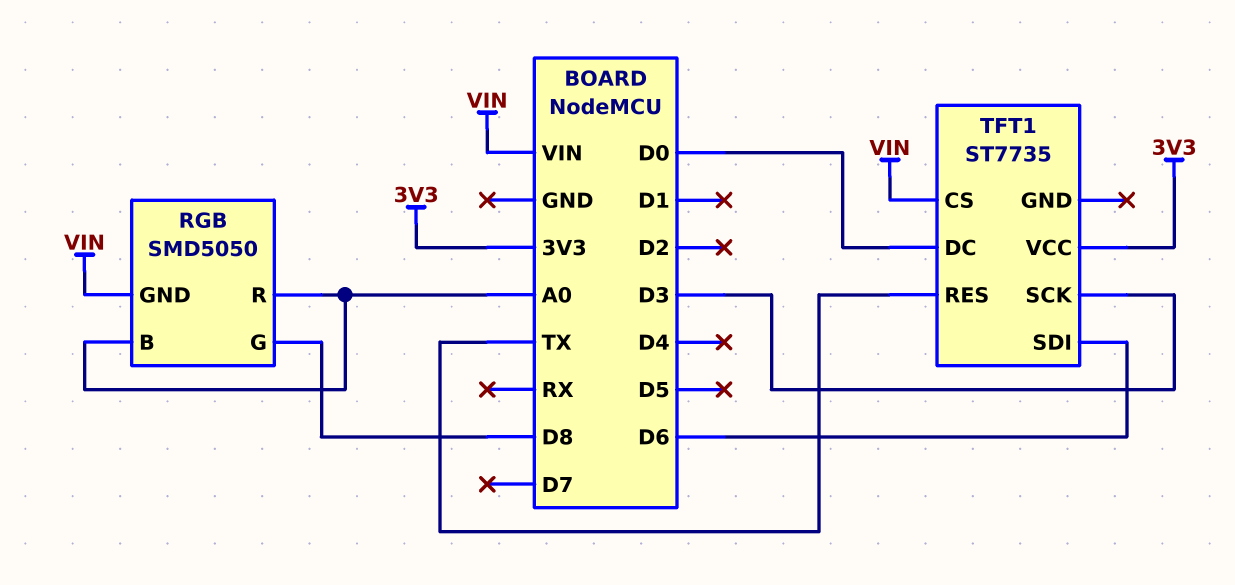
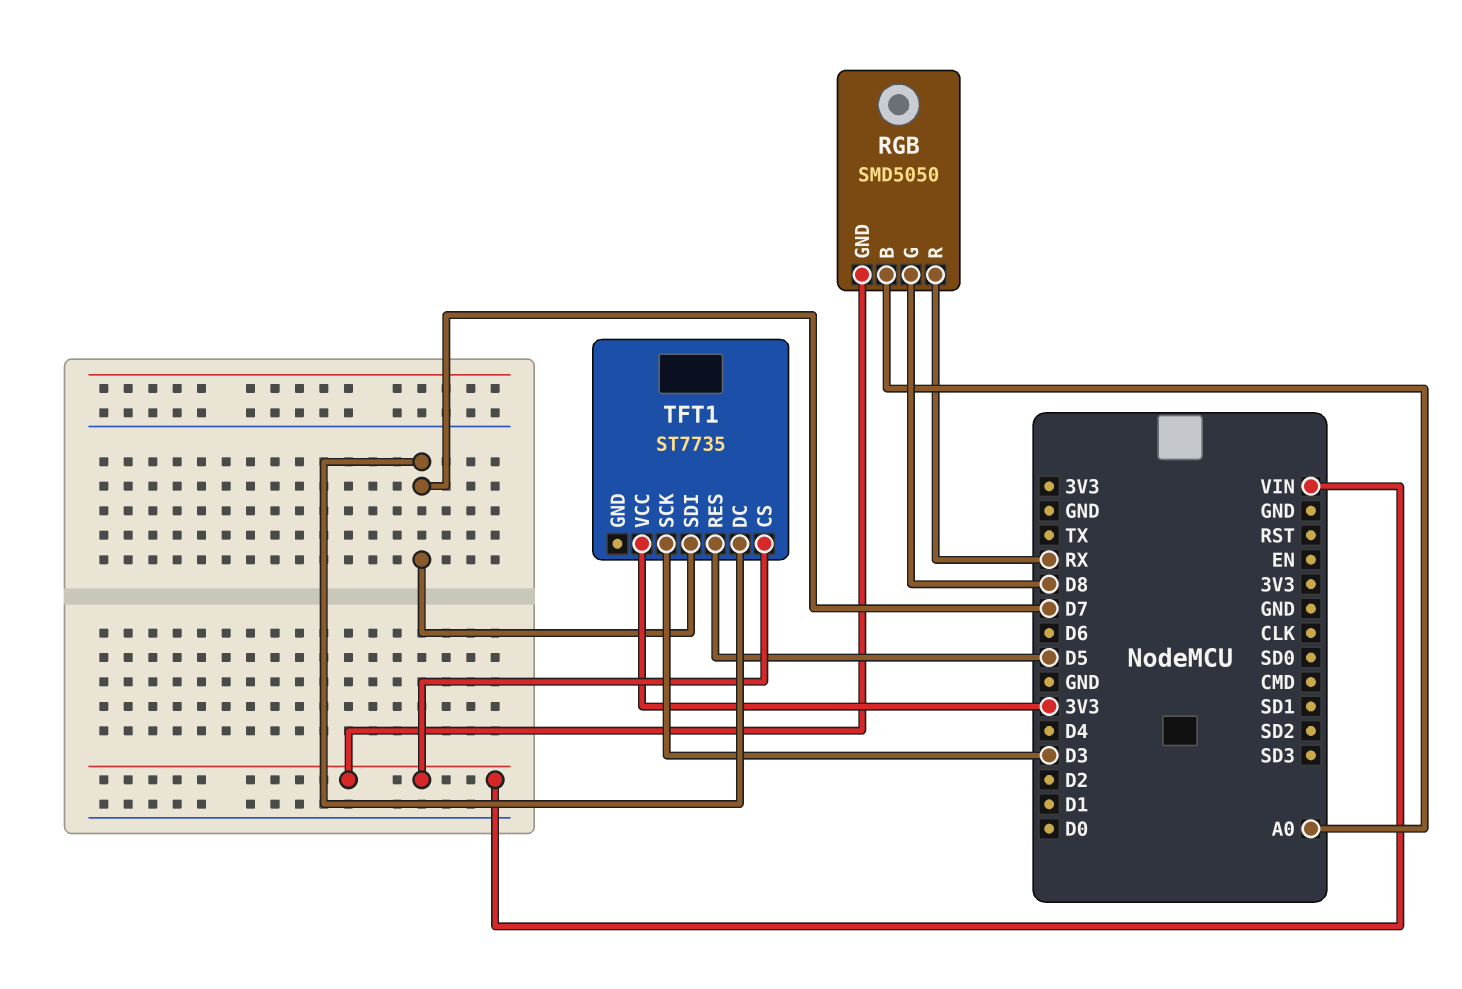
RGB pin R: A0 -> RX
TFT1 pin DC: D0 -> D7
TFT1 pin RES: TX -> D5
TFT1 pin SDI: D6 -> D7

